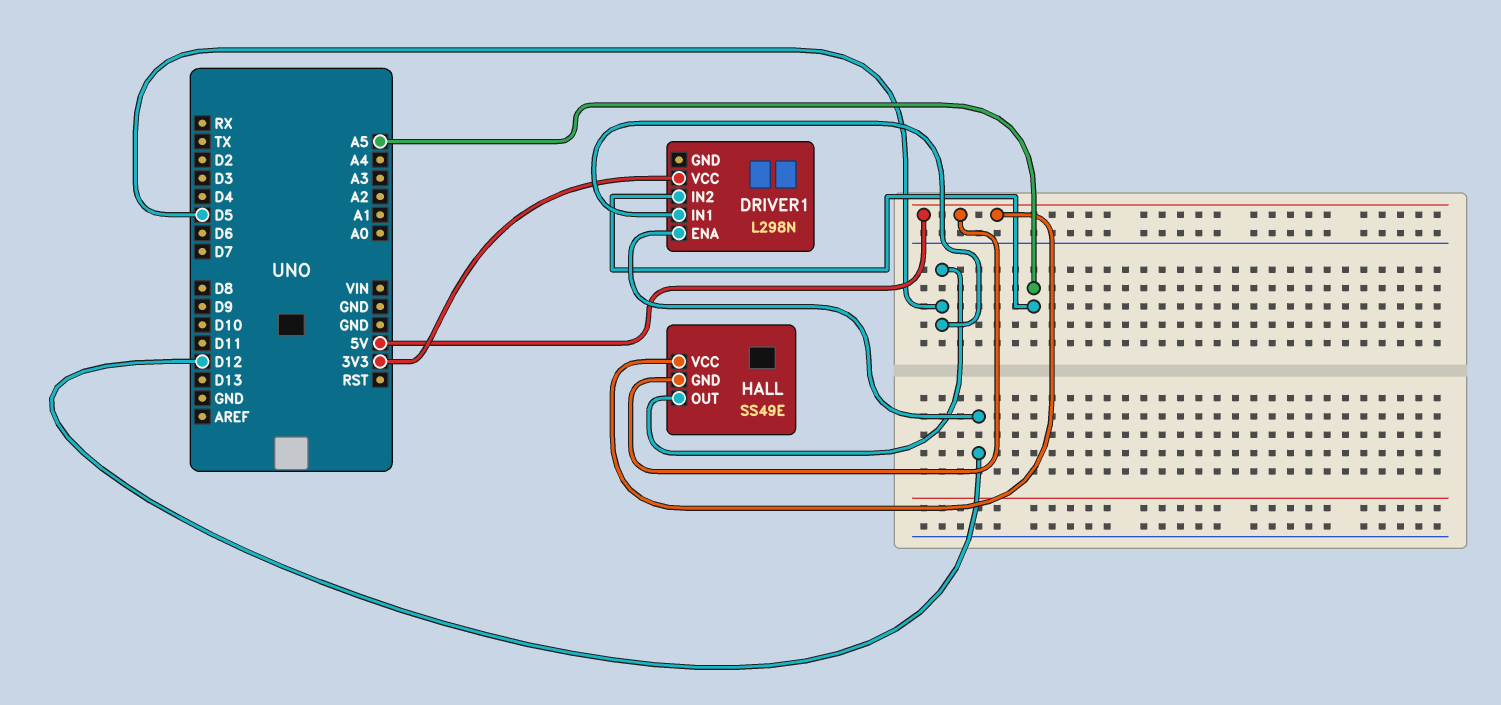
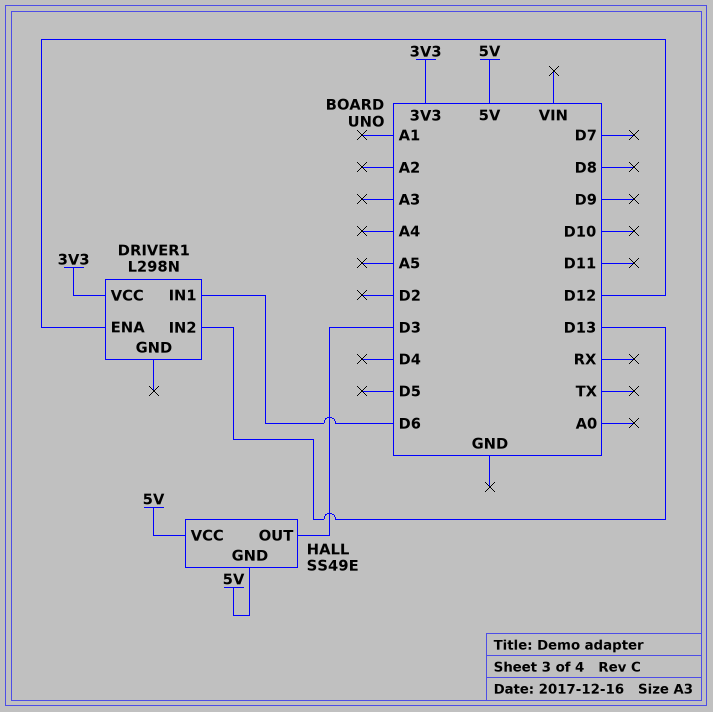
DRIVER1 pin IN1: D5 -> D6
DRIVER1 pin IN2: A5 -> D13
HALL pin OUT: D5 -> D3

